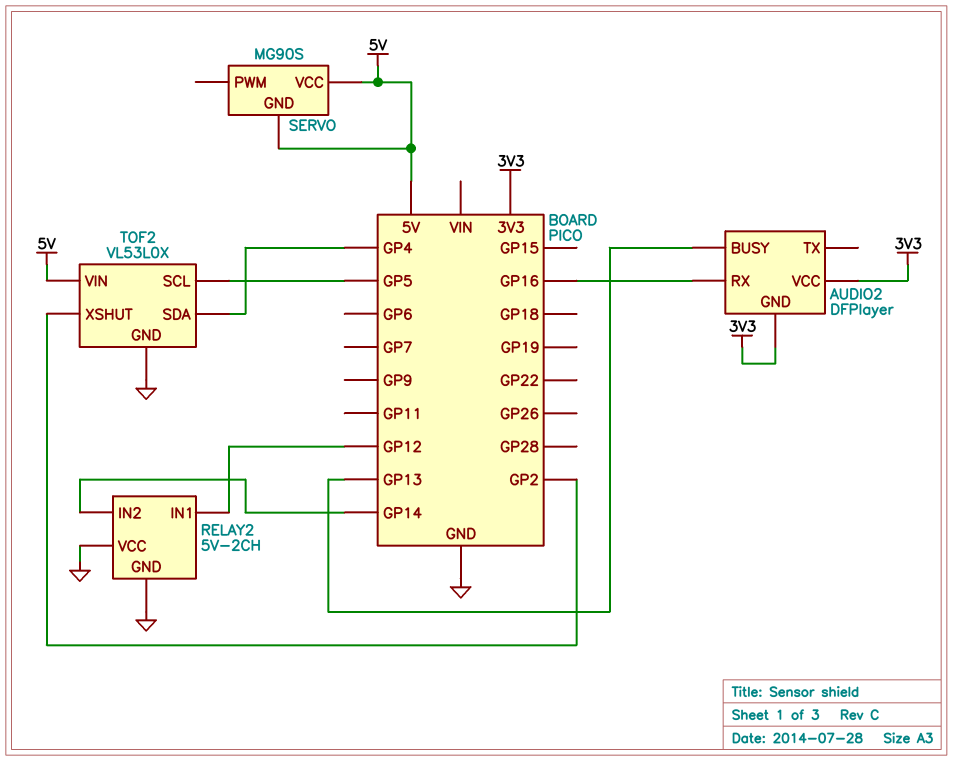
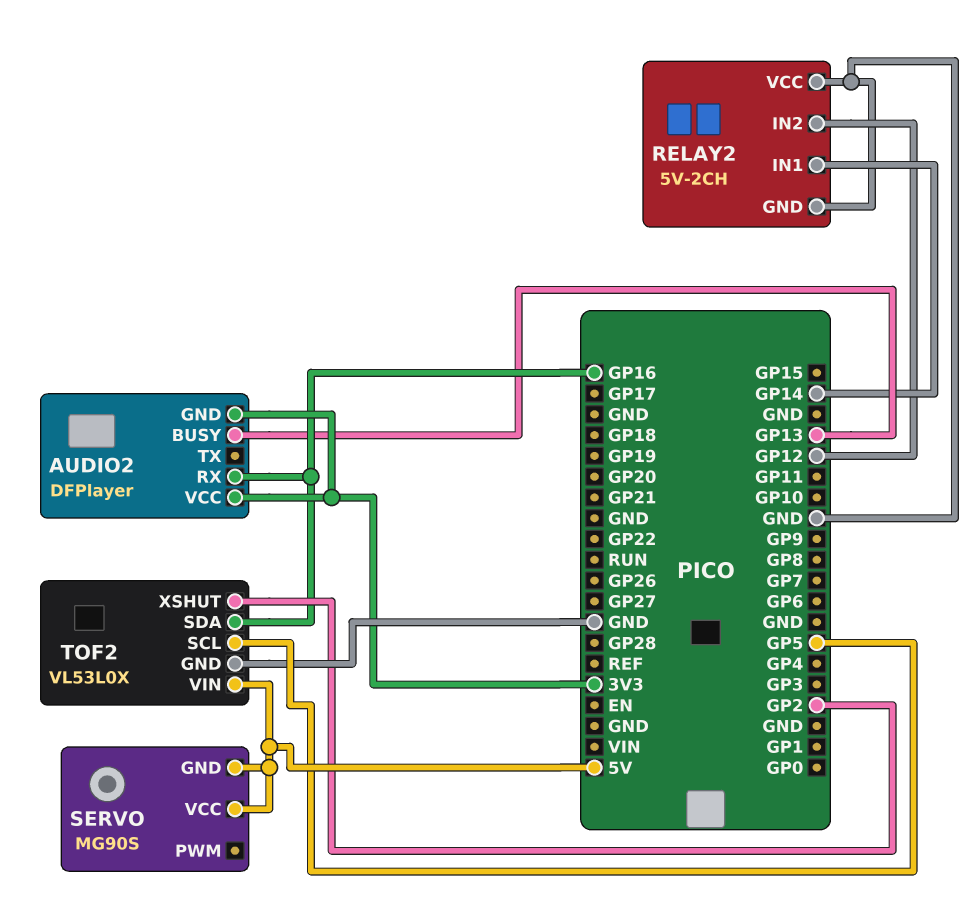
RELAY2 pin IN1: GP12 -> GP14
RELAY2 pin IN2: GP14 -> GP12
TOF2 pin SDA: GP4 -> GP16

